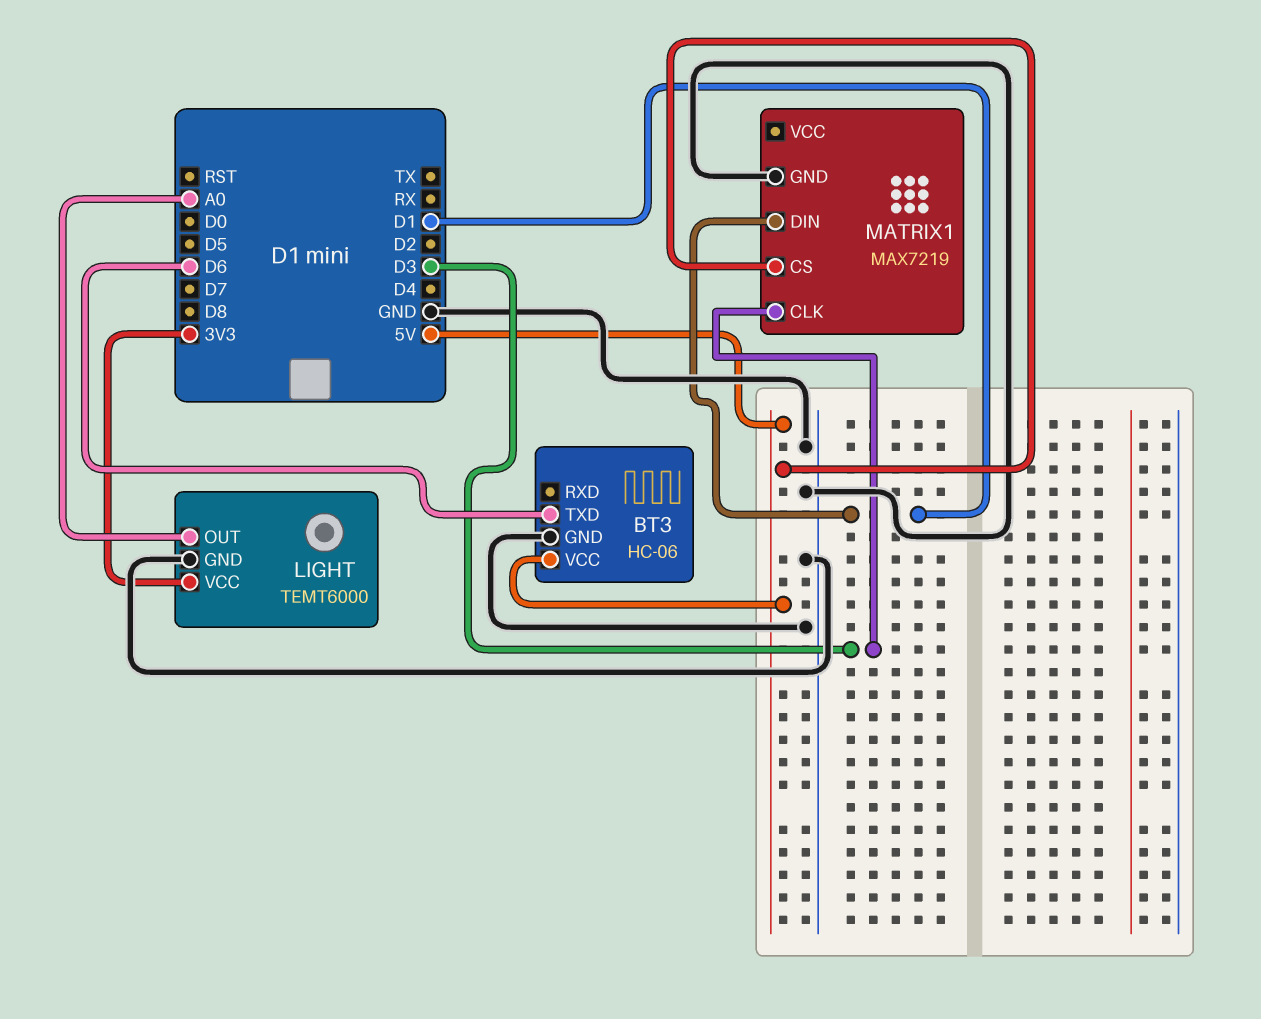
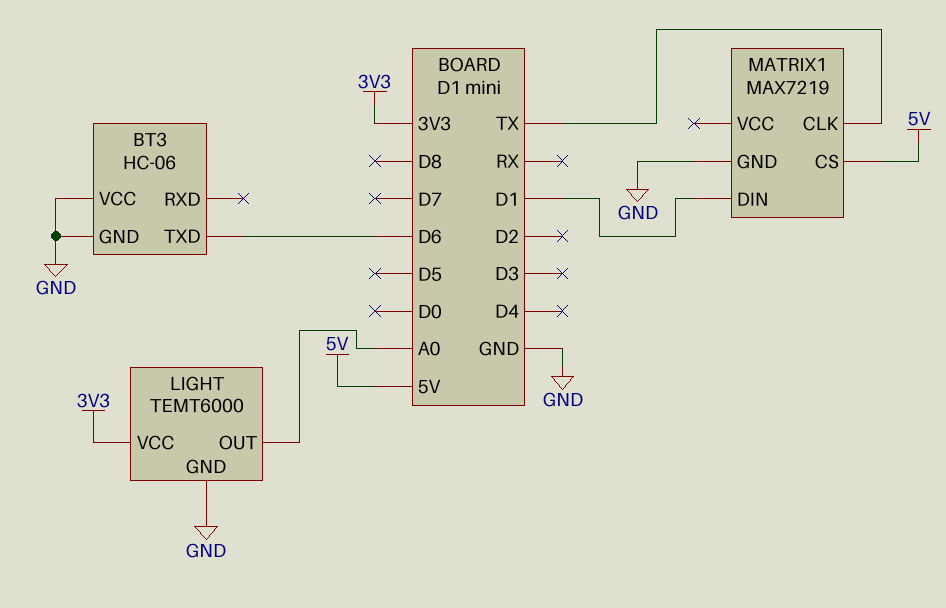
BT3 pin VCC: 5V -> GND
MATRIX1 pin CLK: D3 -> TX

